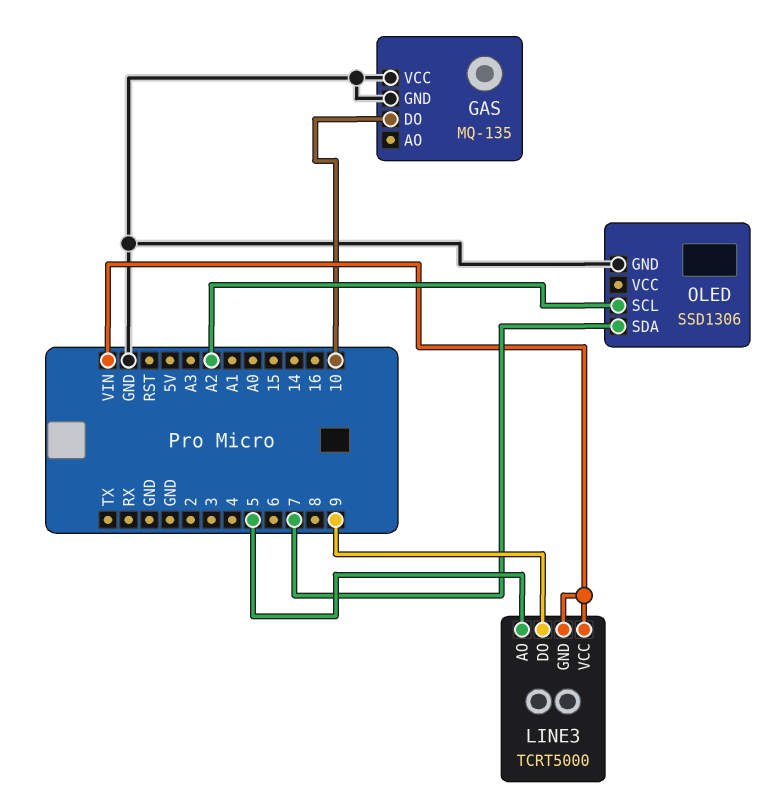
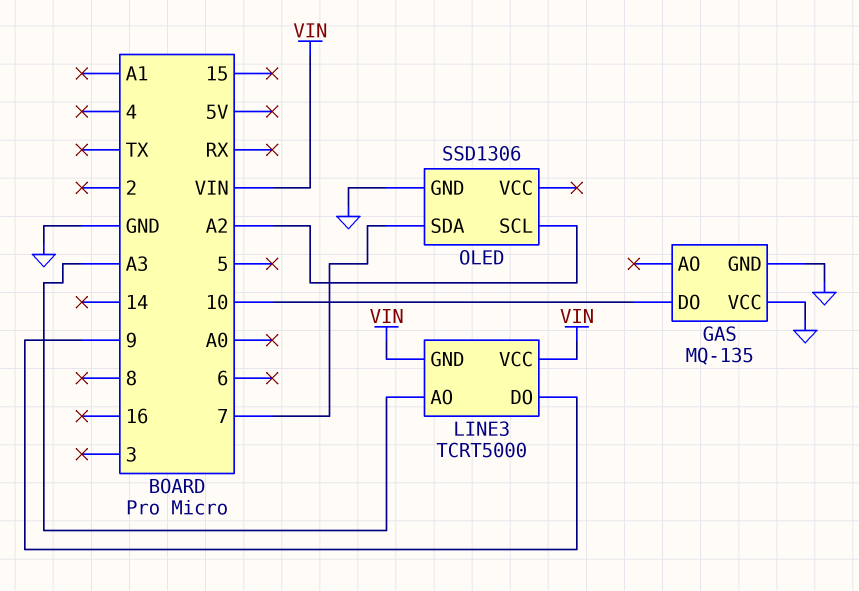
LINE3 pin AO: 5 -> A3

